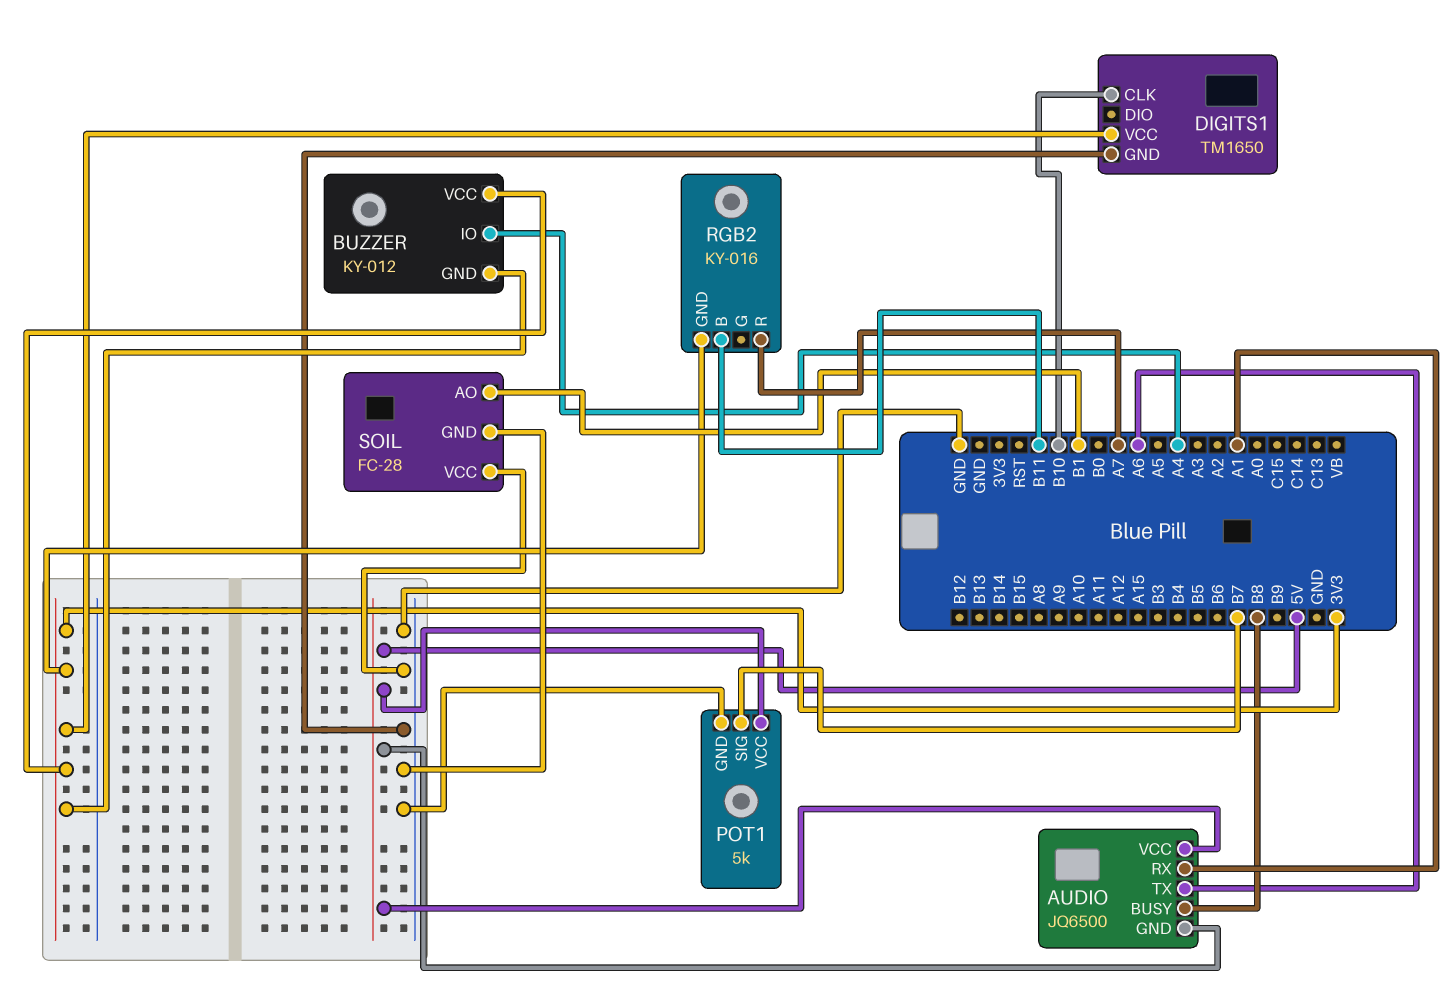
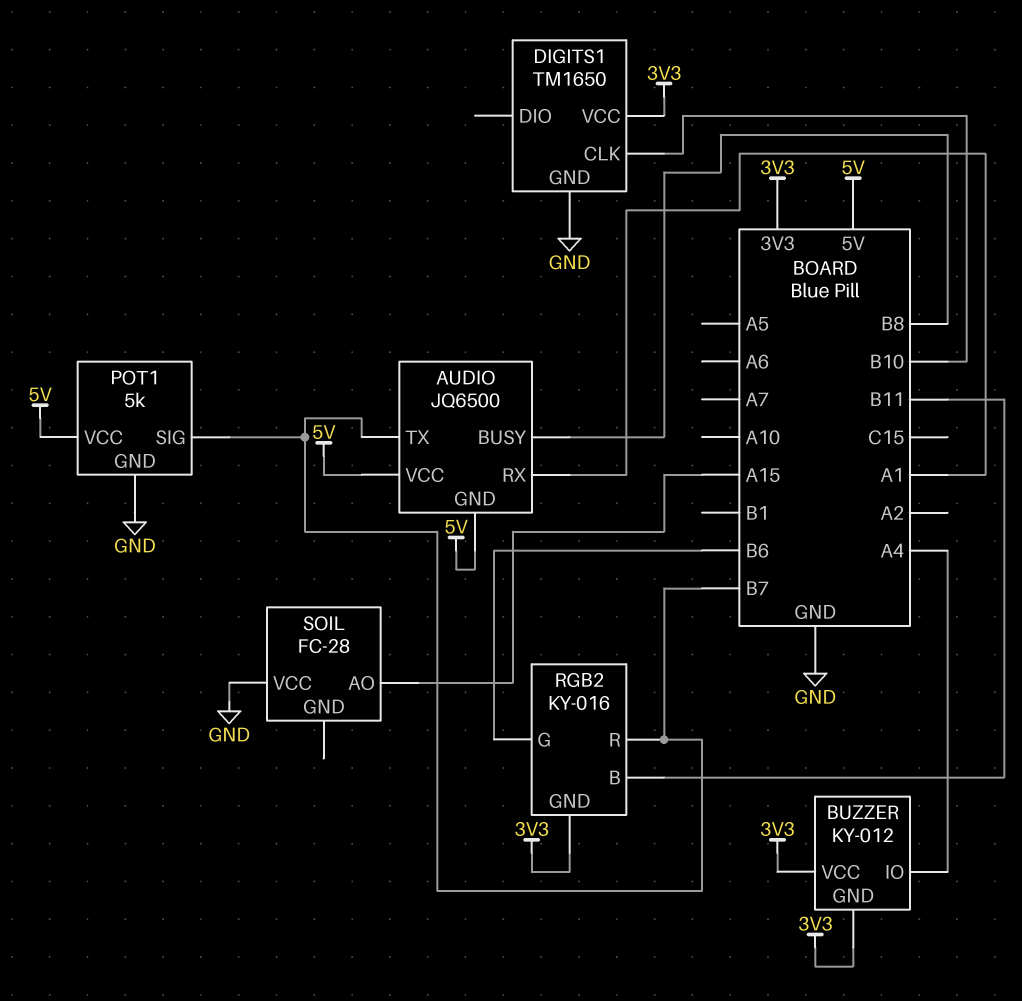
AUDIO pin TX: A6 -> B7
RGB2 pin G: none -> B6
RGB2 pin R: A7 -> B7
SOIL pin AO: B1 -> A15
SOIL pin GND: GND -> none

